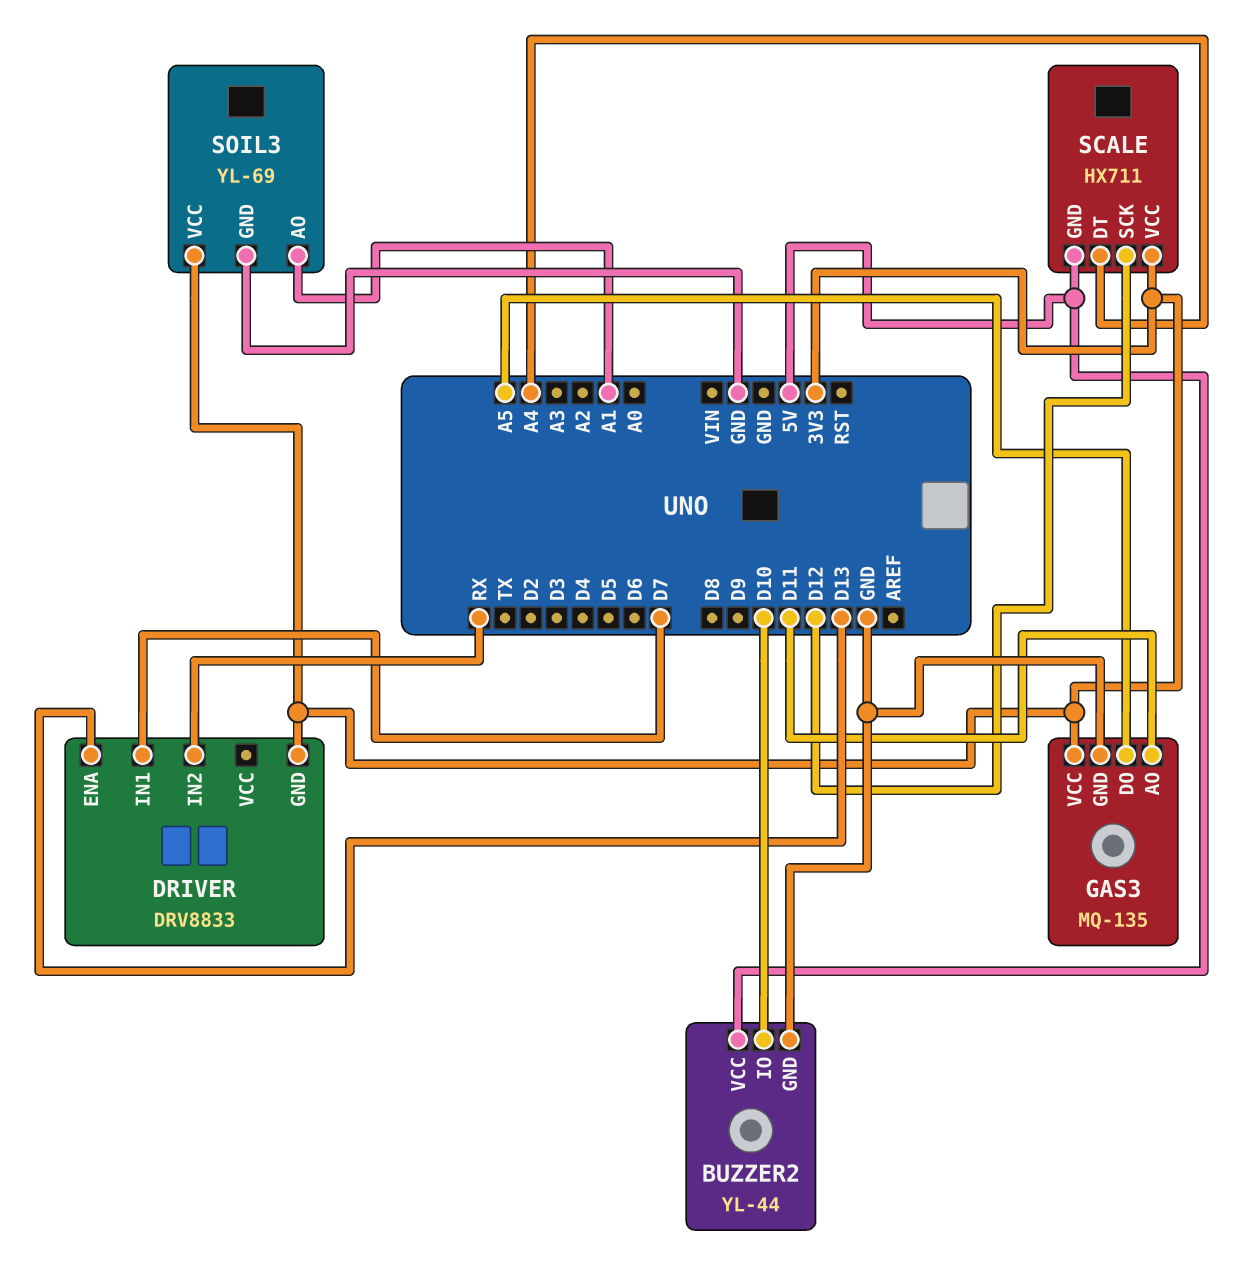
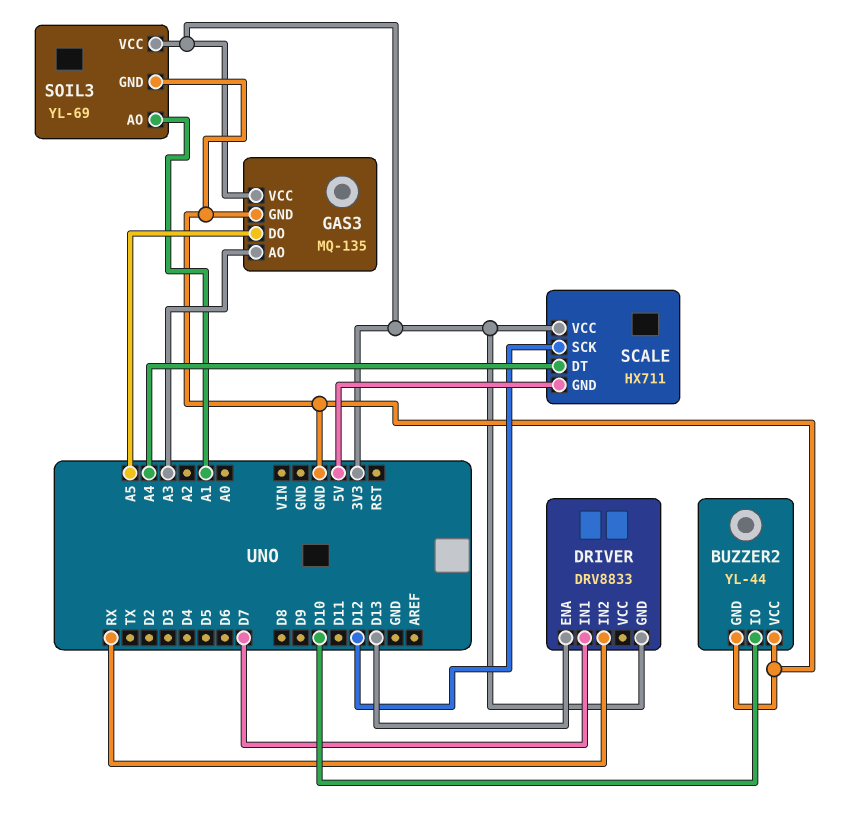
BUZZER2 pin VCC: 5V -> GND
GAS3 pin AO: D11 -> A3

